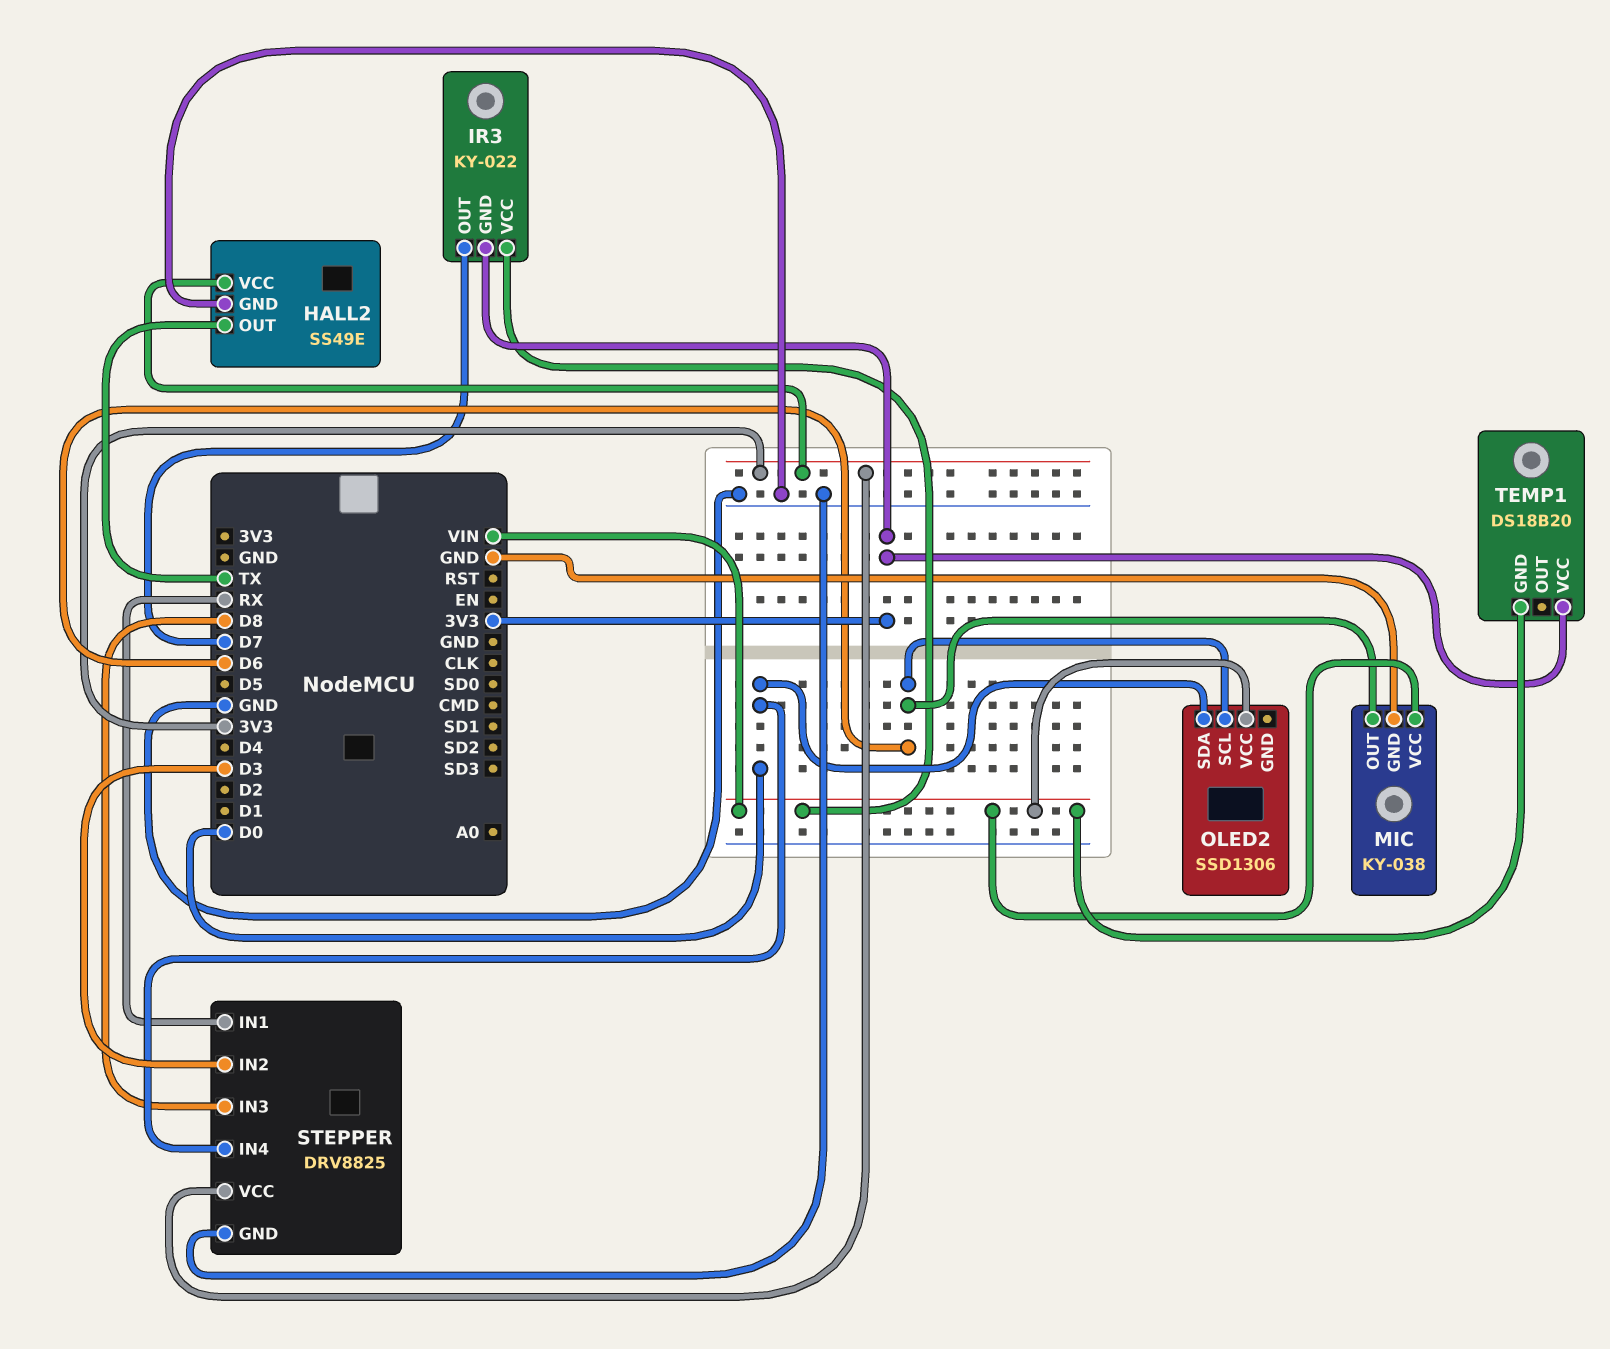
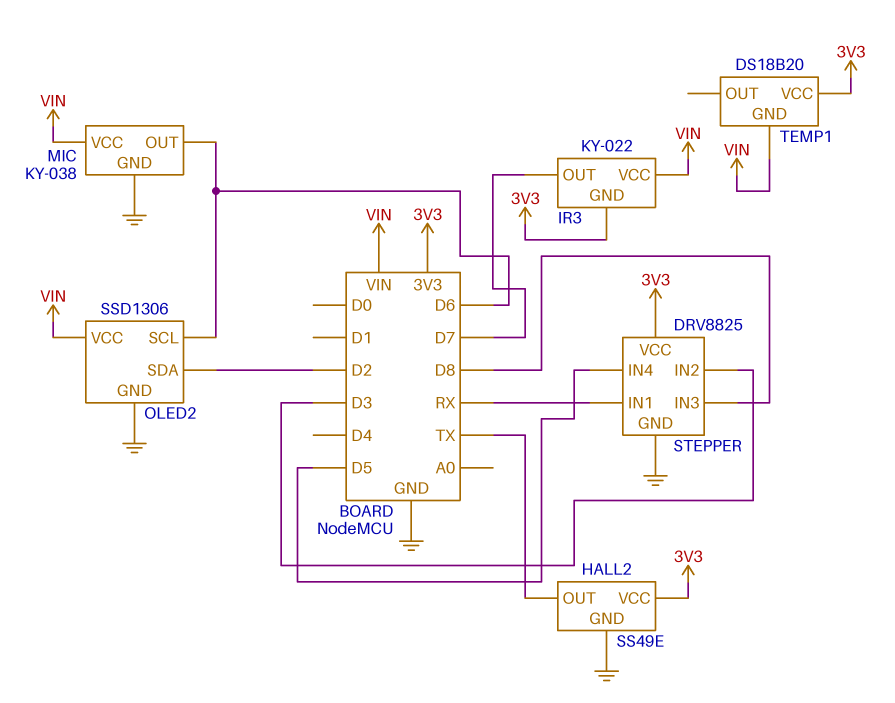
OLED2 pin GND: none -> GND
OLED2 pin SDA: D0 -> D2
STEPPER pin IN4: D0 -> D5

